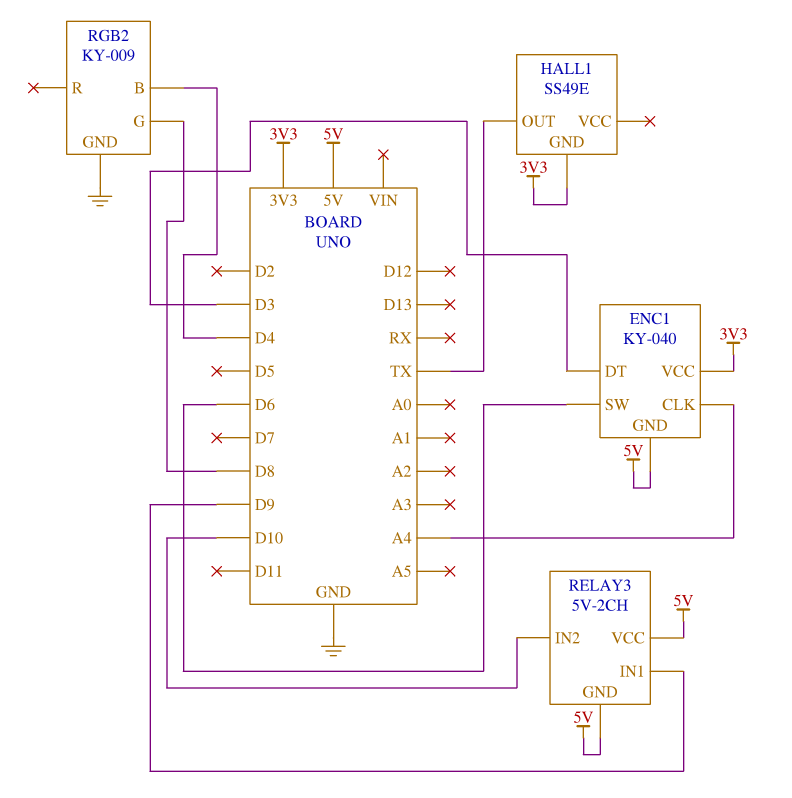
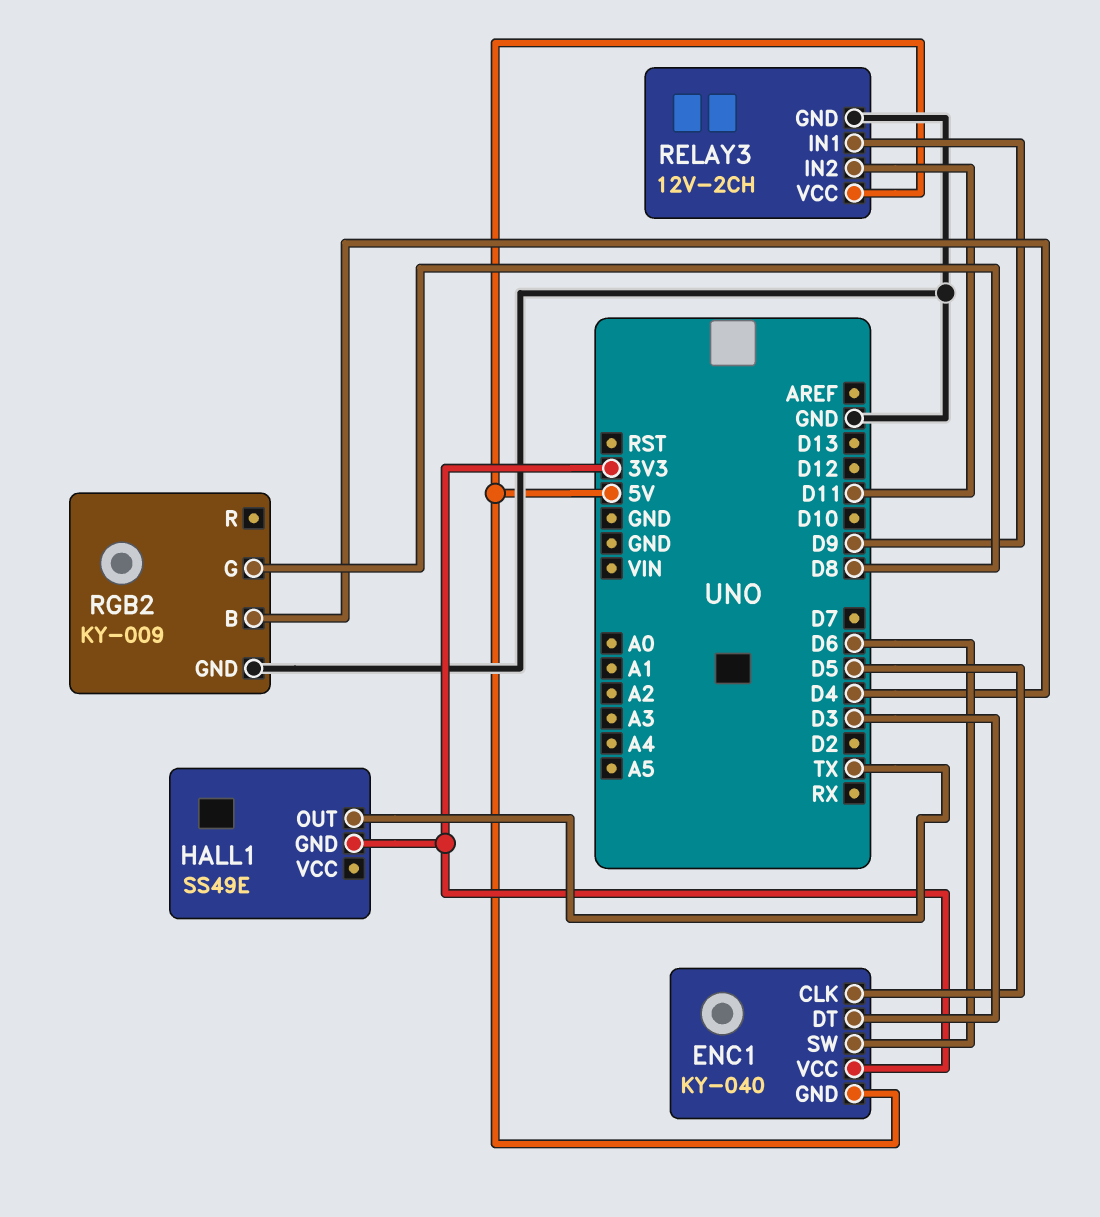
ENC1 pin CLK: A4 -> D5
RELAY3: 5V-2CH -> 12V-2CH
RELAY3 pin GND: 5V -> GND
RELAY3 pin IN2: D10 -> D11

